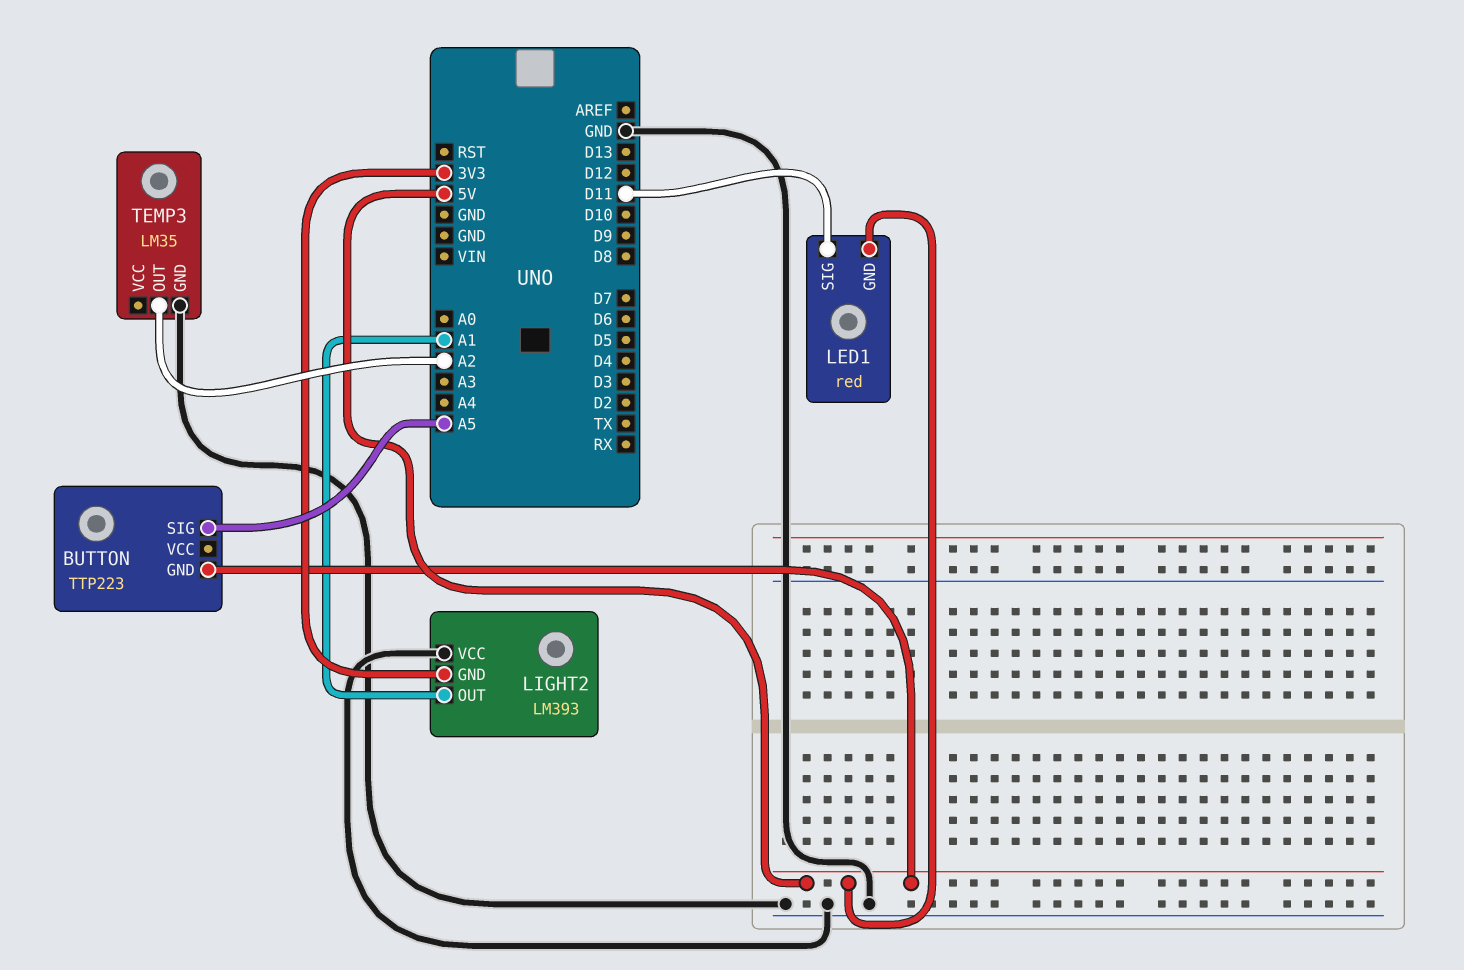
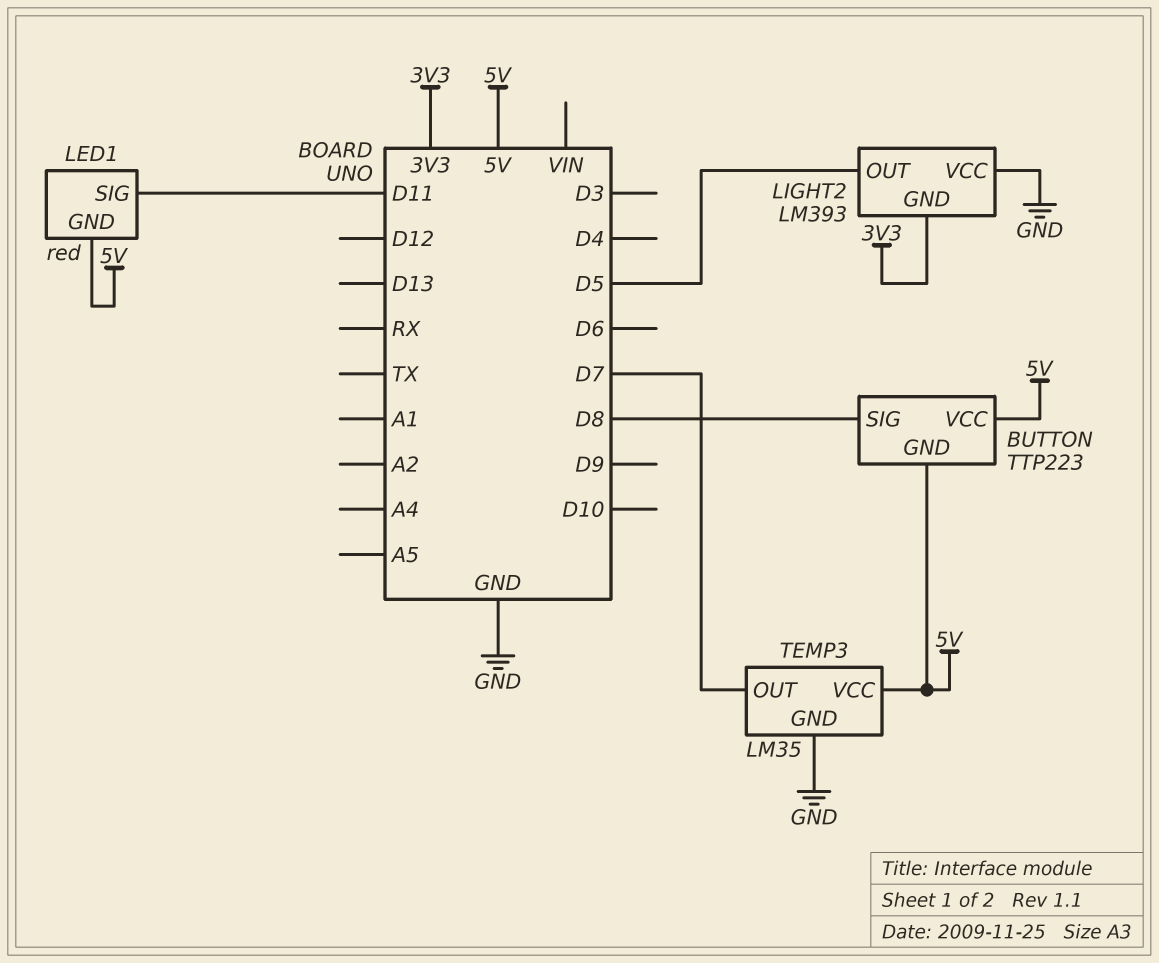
BUTTON pin SIG: A5 -> D8
BUTTON pin VCC: none -> 5V
LIGHT2 pin OUT: A1 -> D5
TEMP3 pin OUT: A2 -> D7
TEMP3 pin VCC: none -> 5V

